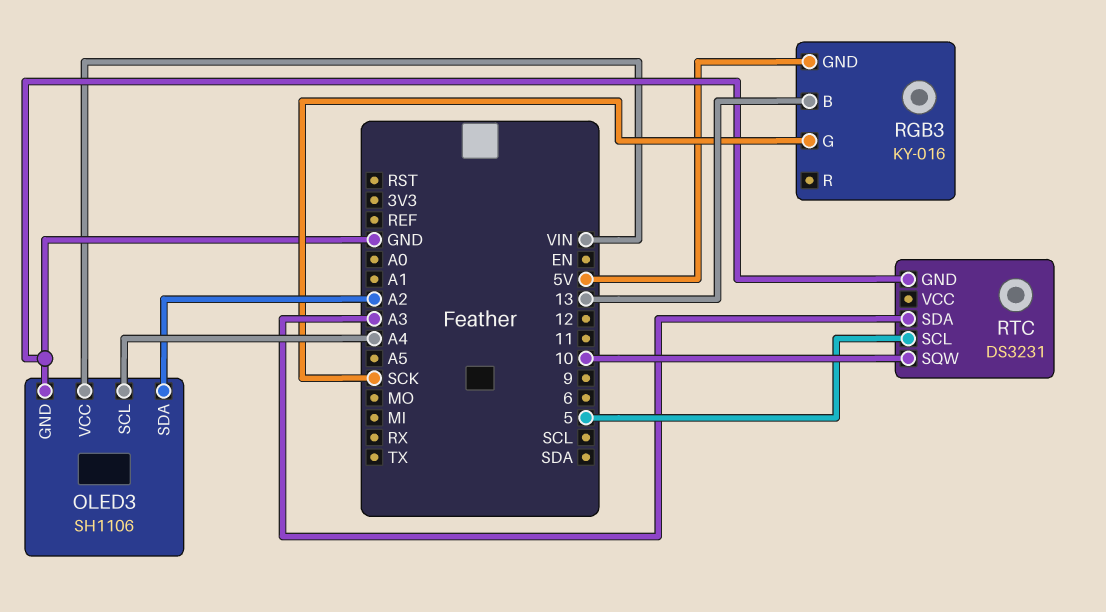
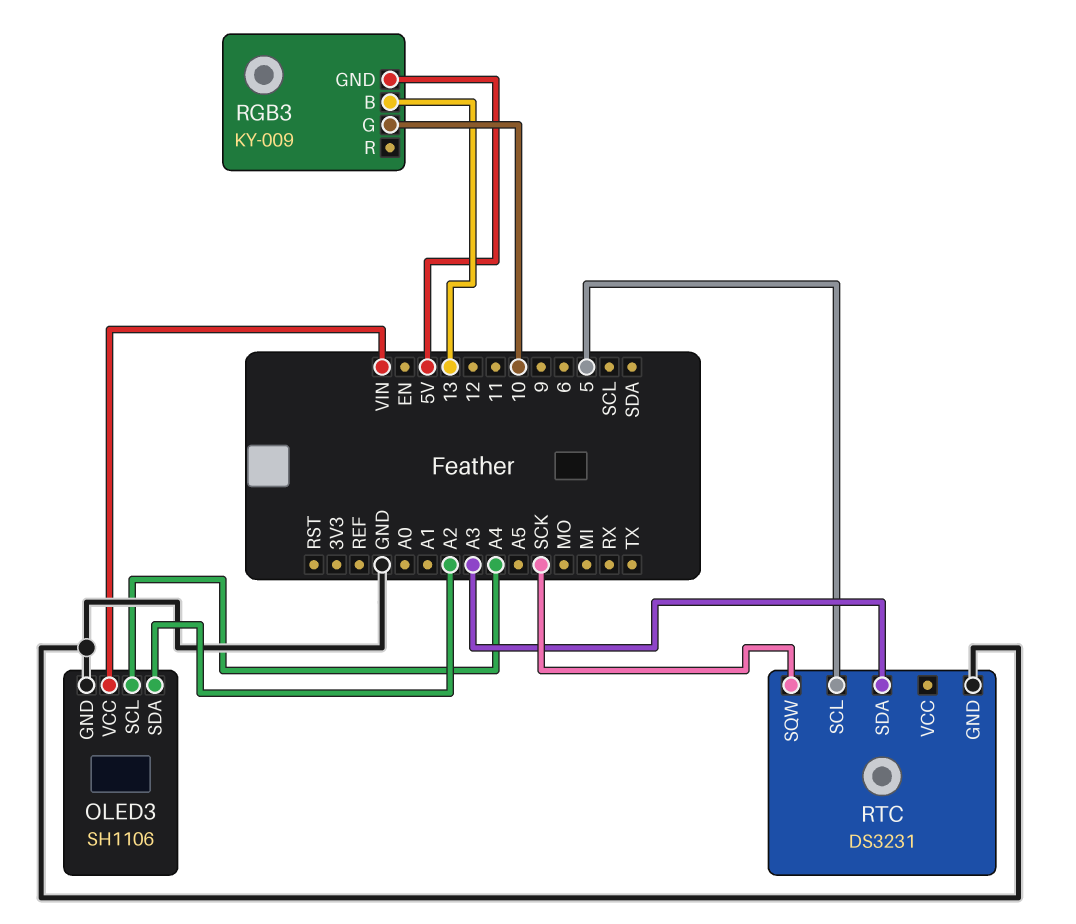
RGB3: KY-016 -> KY-009
RGB3 pin G: SCK -> 10
RTC pin SQW: 10 -> SCK

